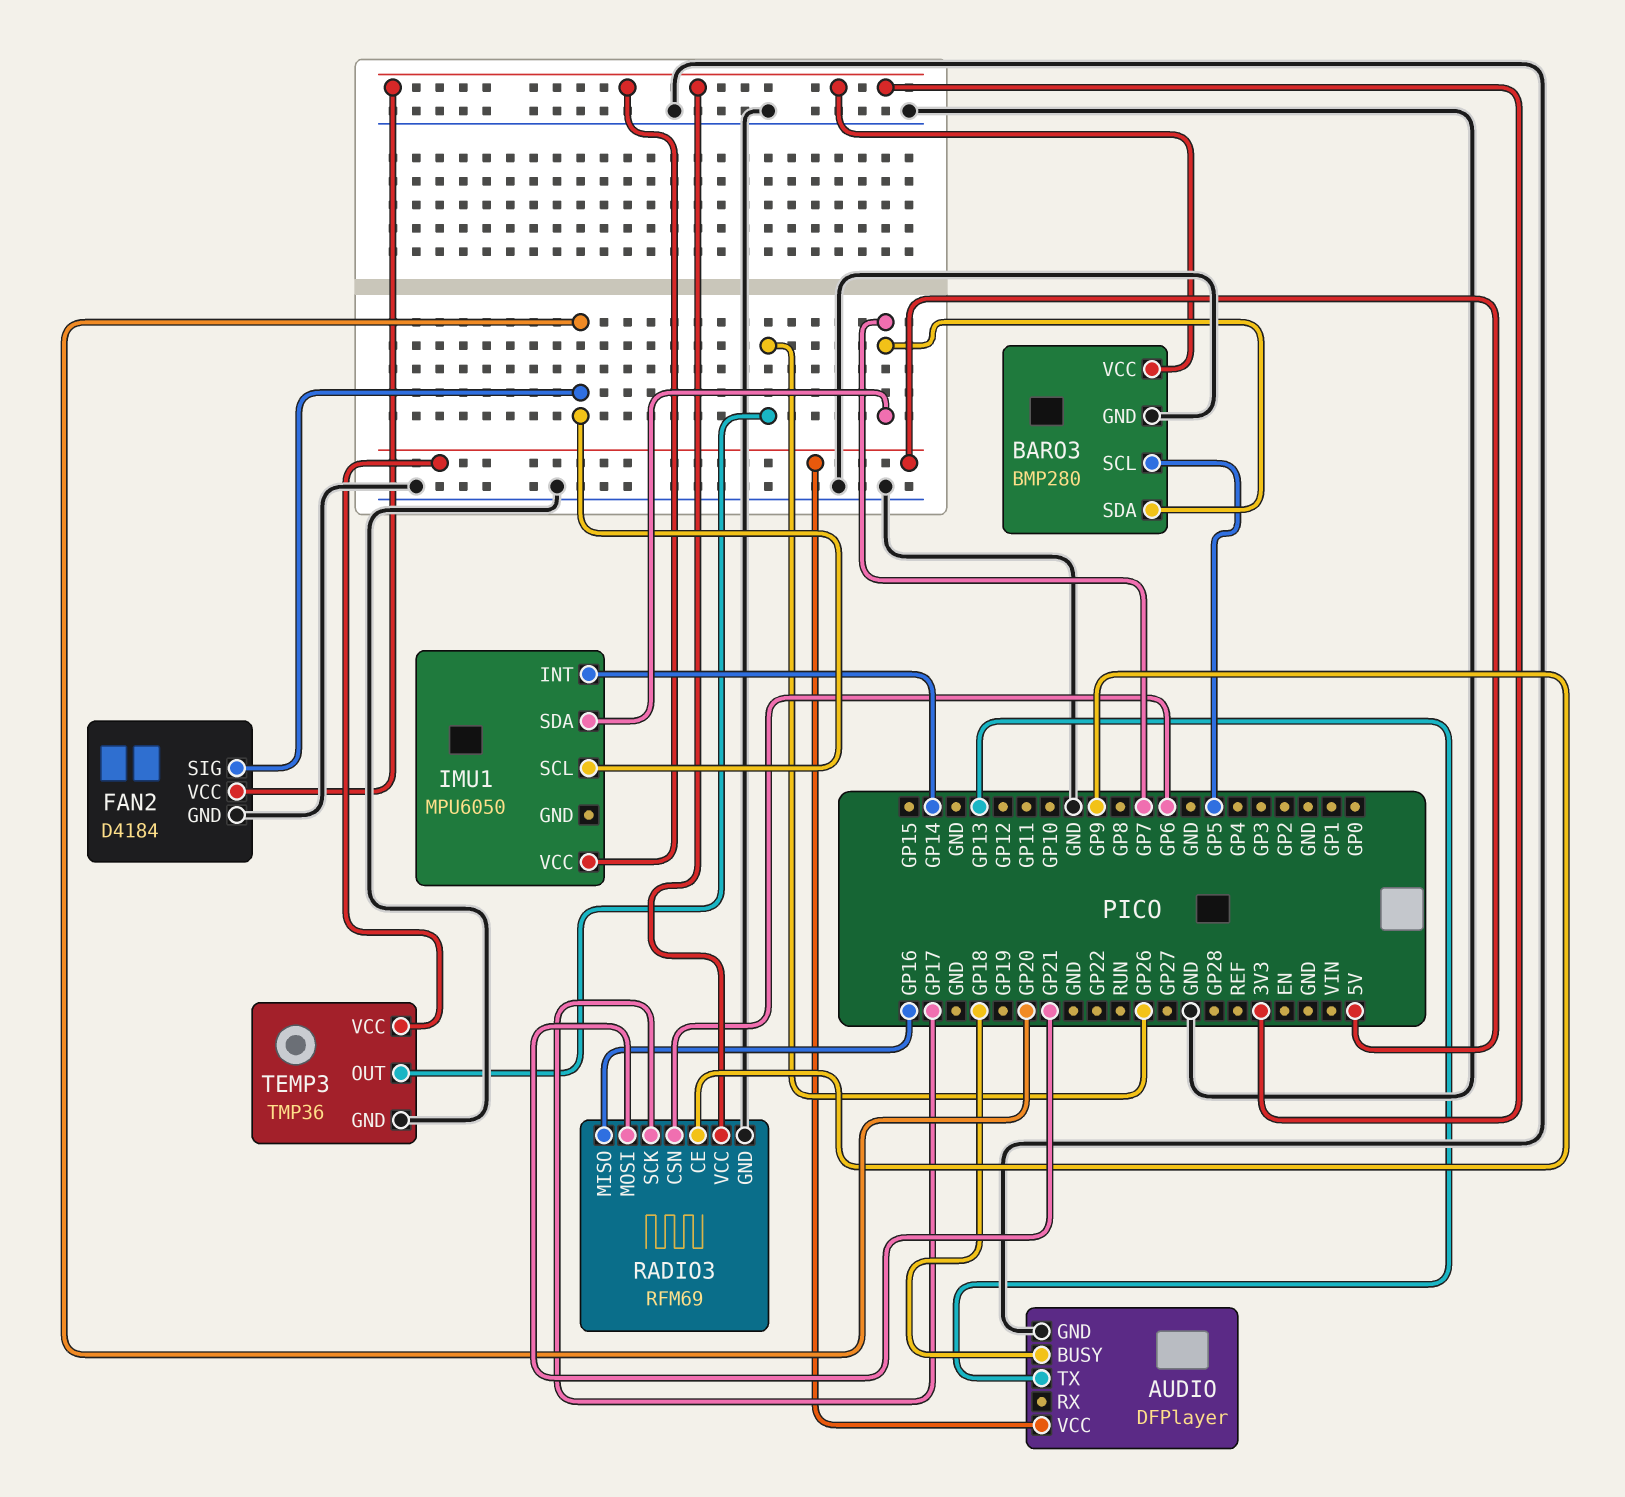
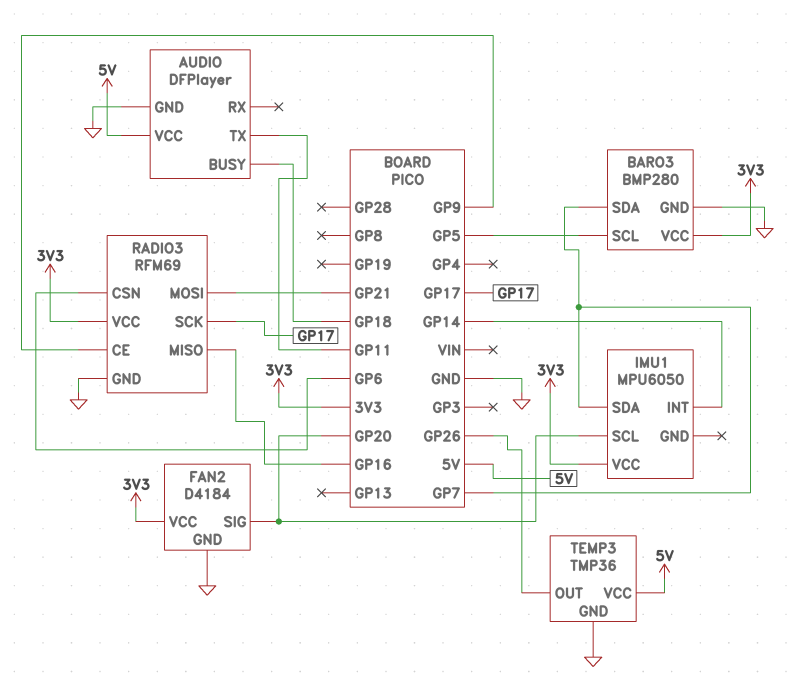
AUDIO pin TX: GP13 -> GP11

